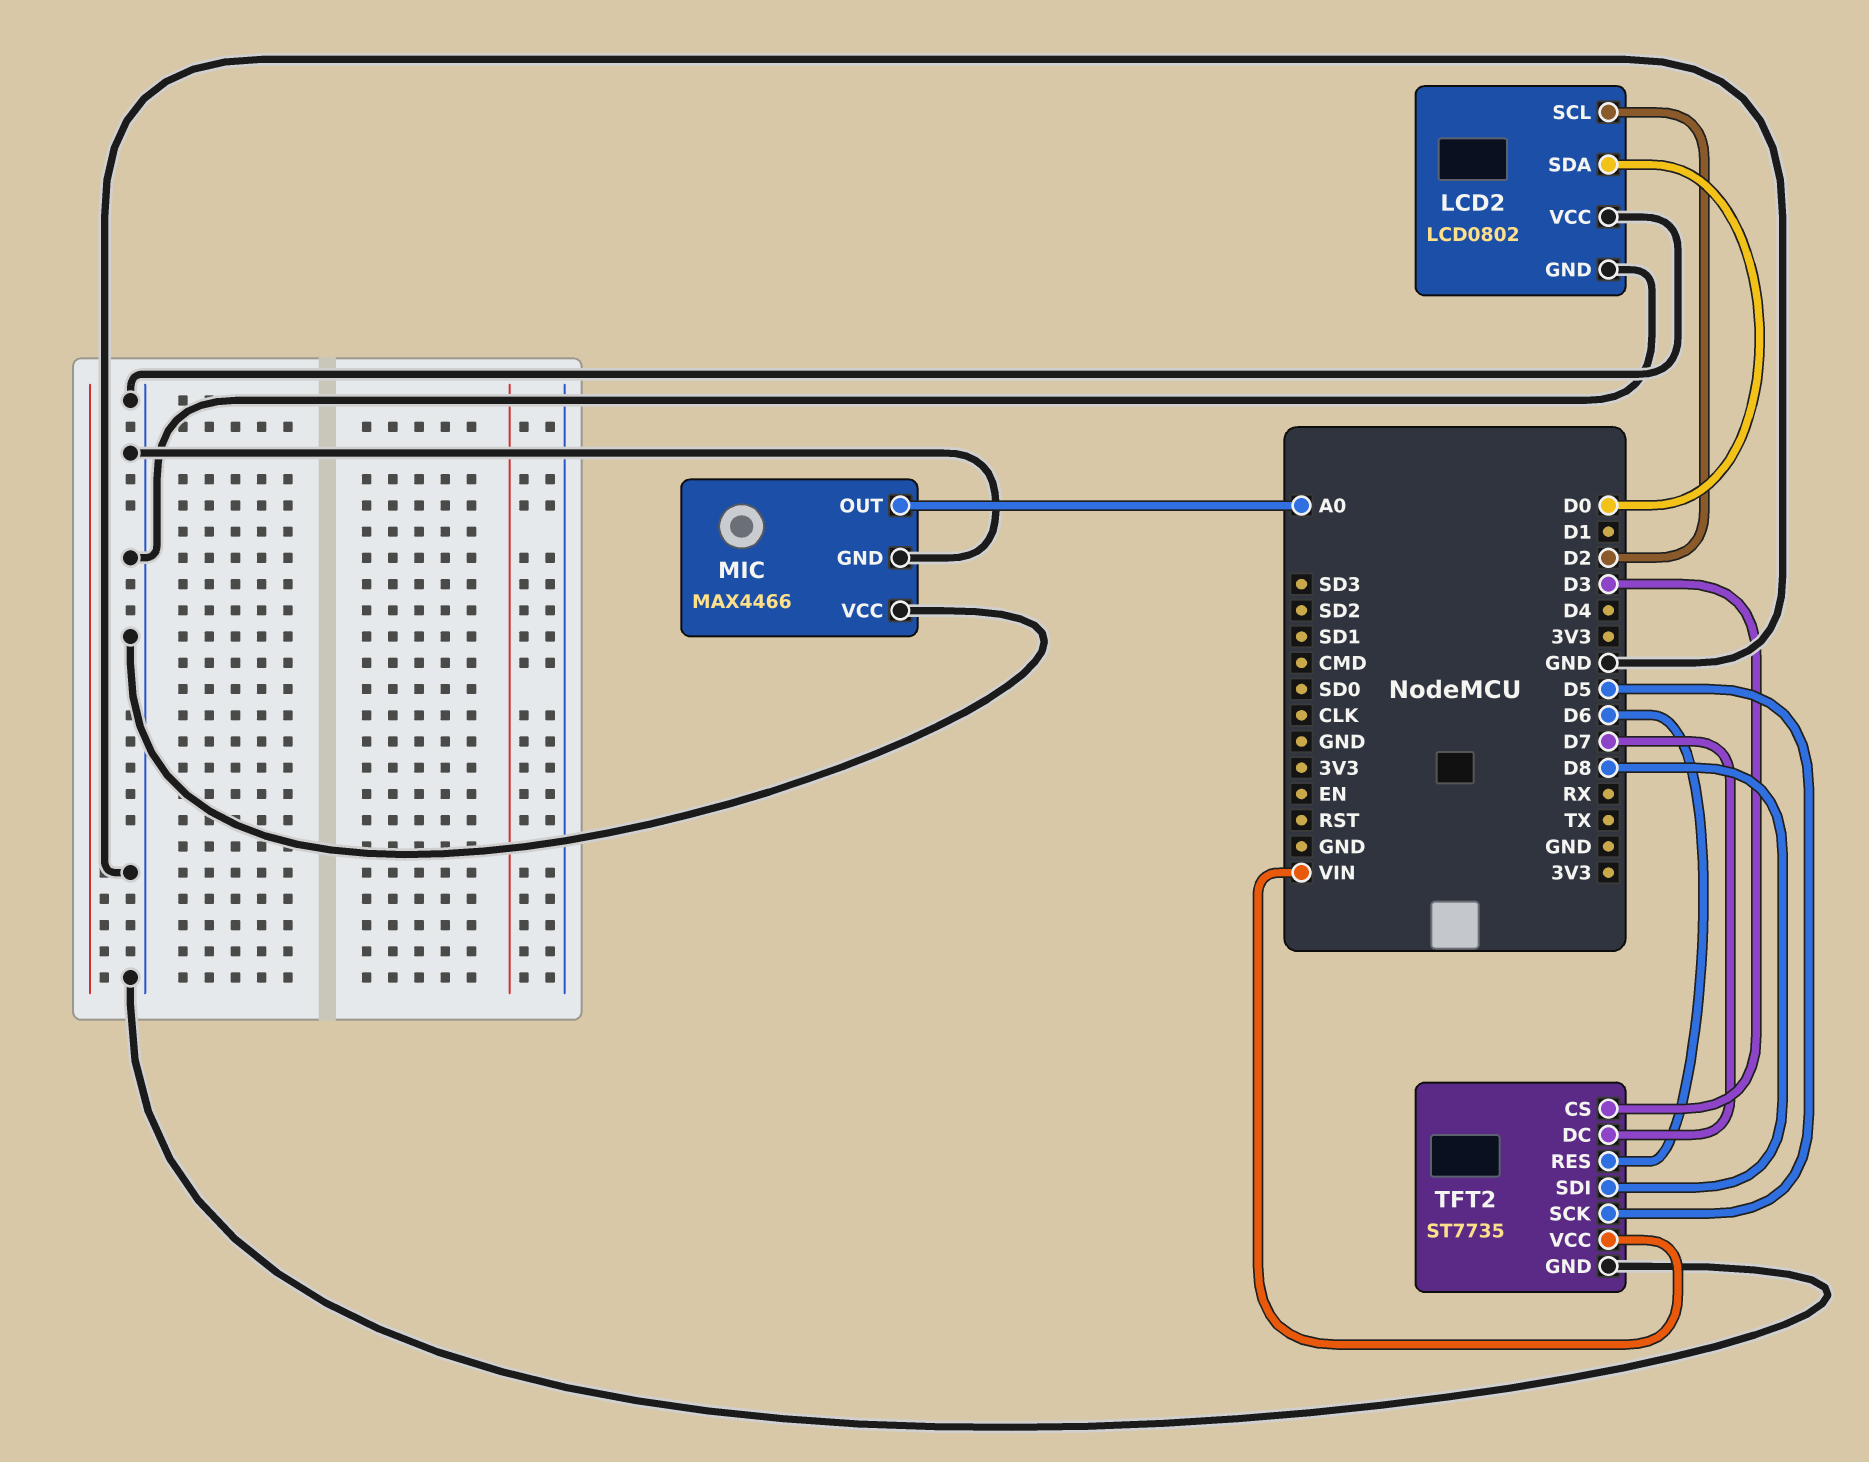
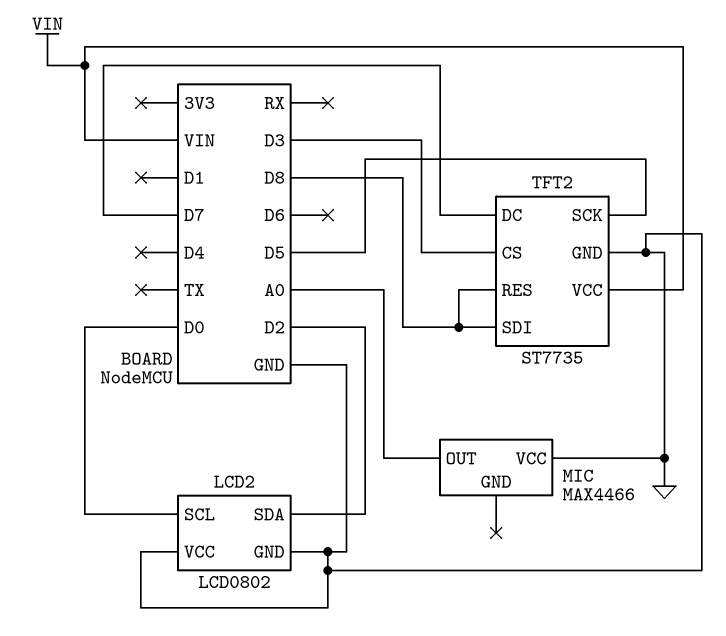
LCD2 pin SCL: D2 -> D0
LCD2 pin SDA: D0 -> D2
MIC pin GND: GND -> none
TFT2 pin RES: D6 -> D8

